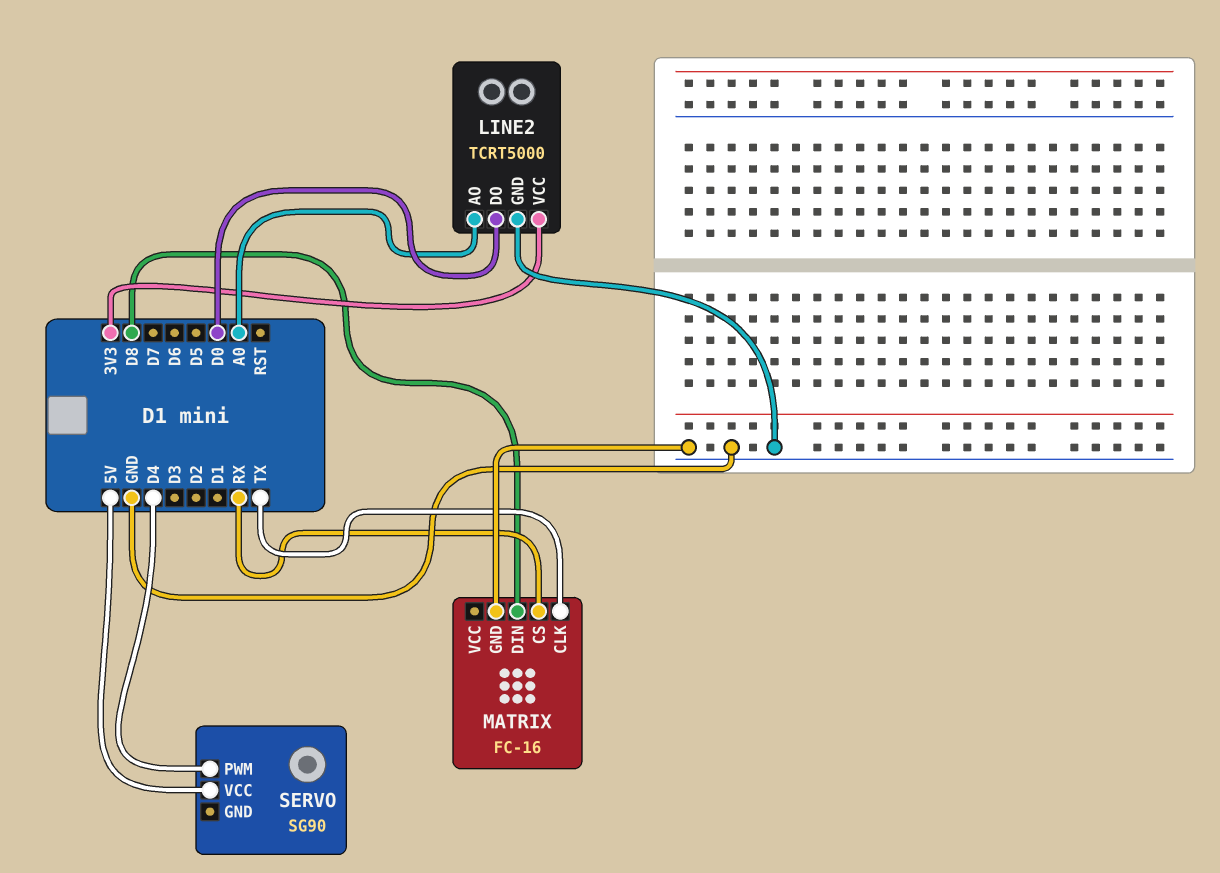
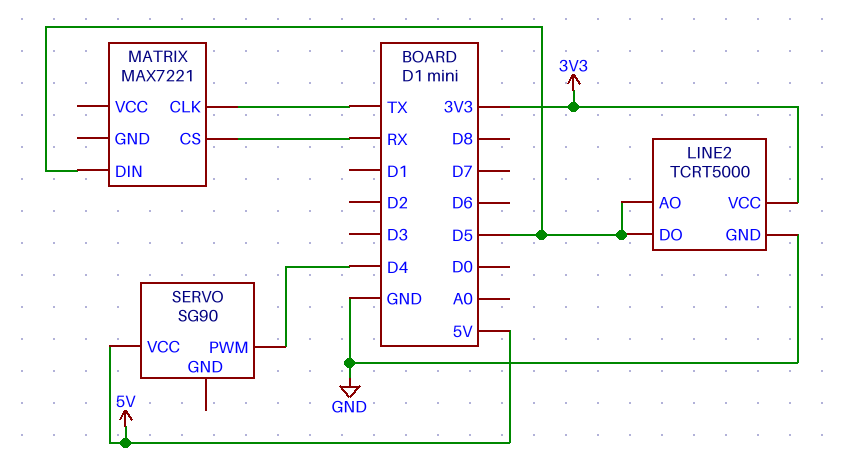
LINE2 pin AO: A0 -> D5
LINE2 pin DO: D0 -> D5
MATRIX: FC-16 -> MAX7221
MATRIX pin DIN: D8 -> D5
MATRIX pin GND: GND -> none

